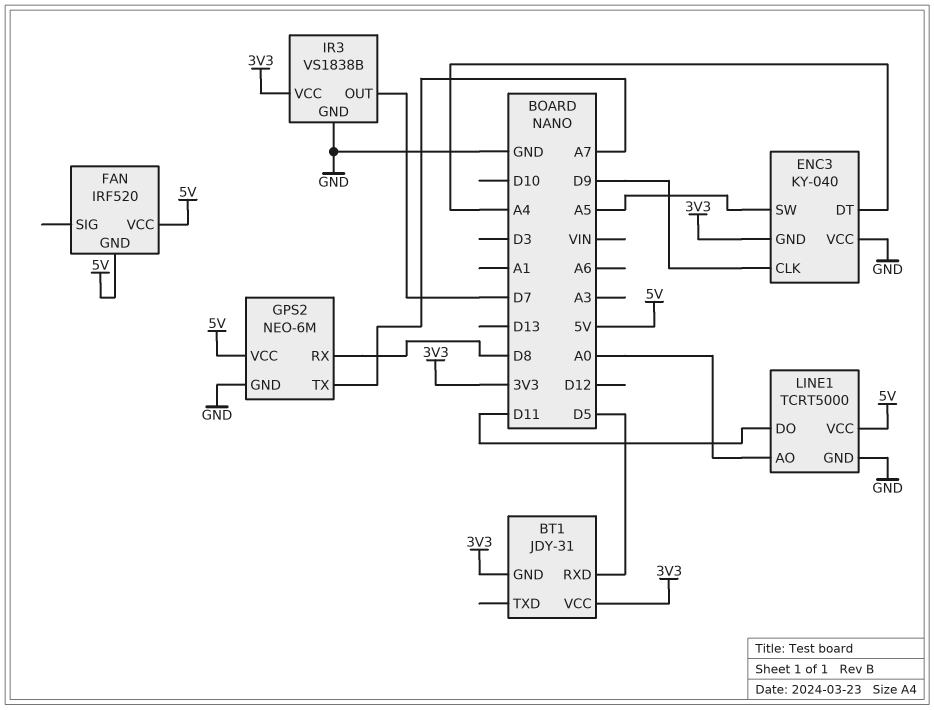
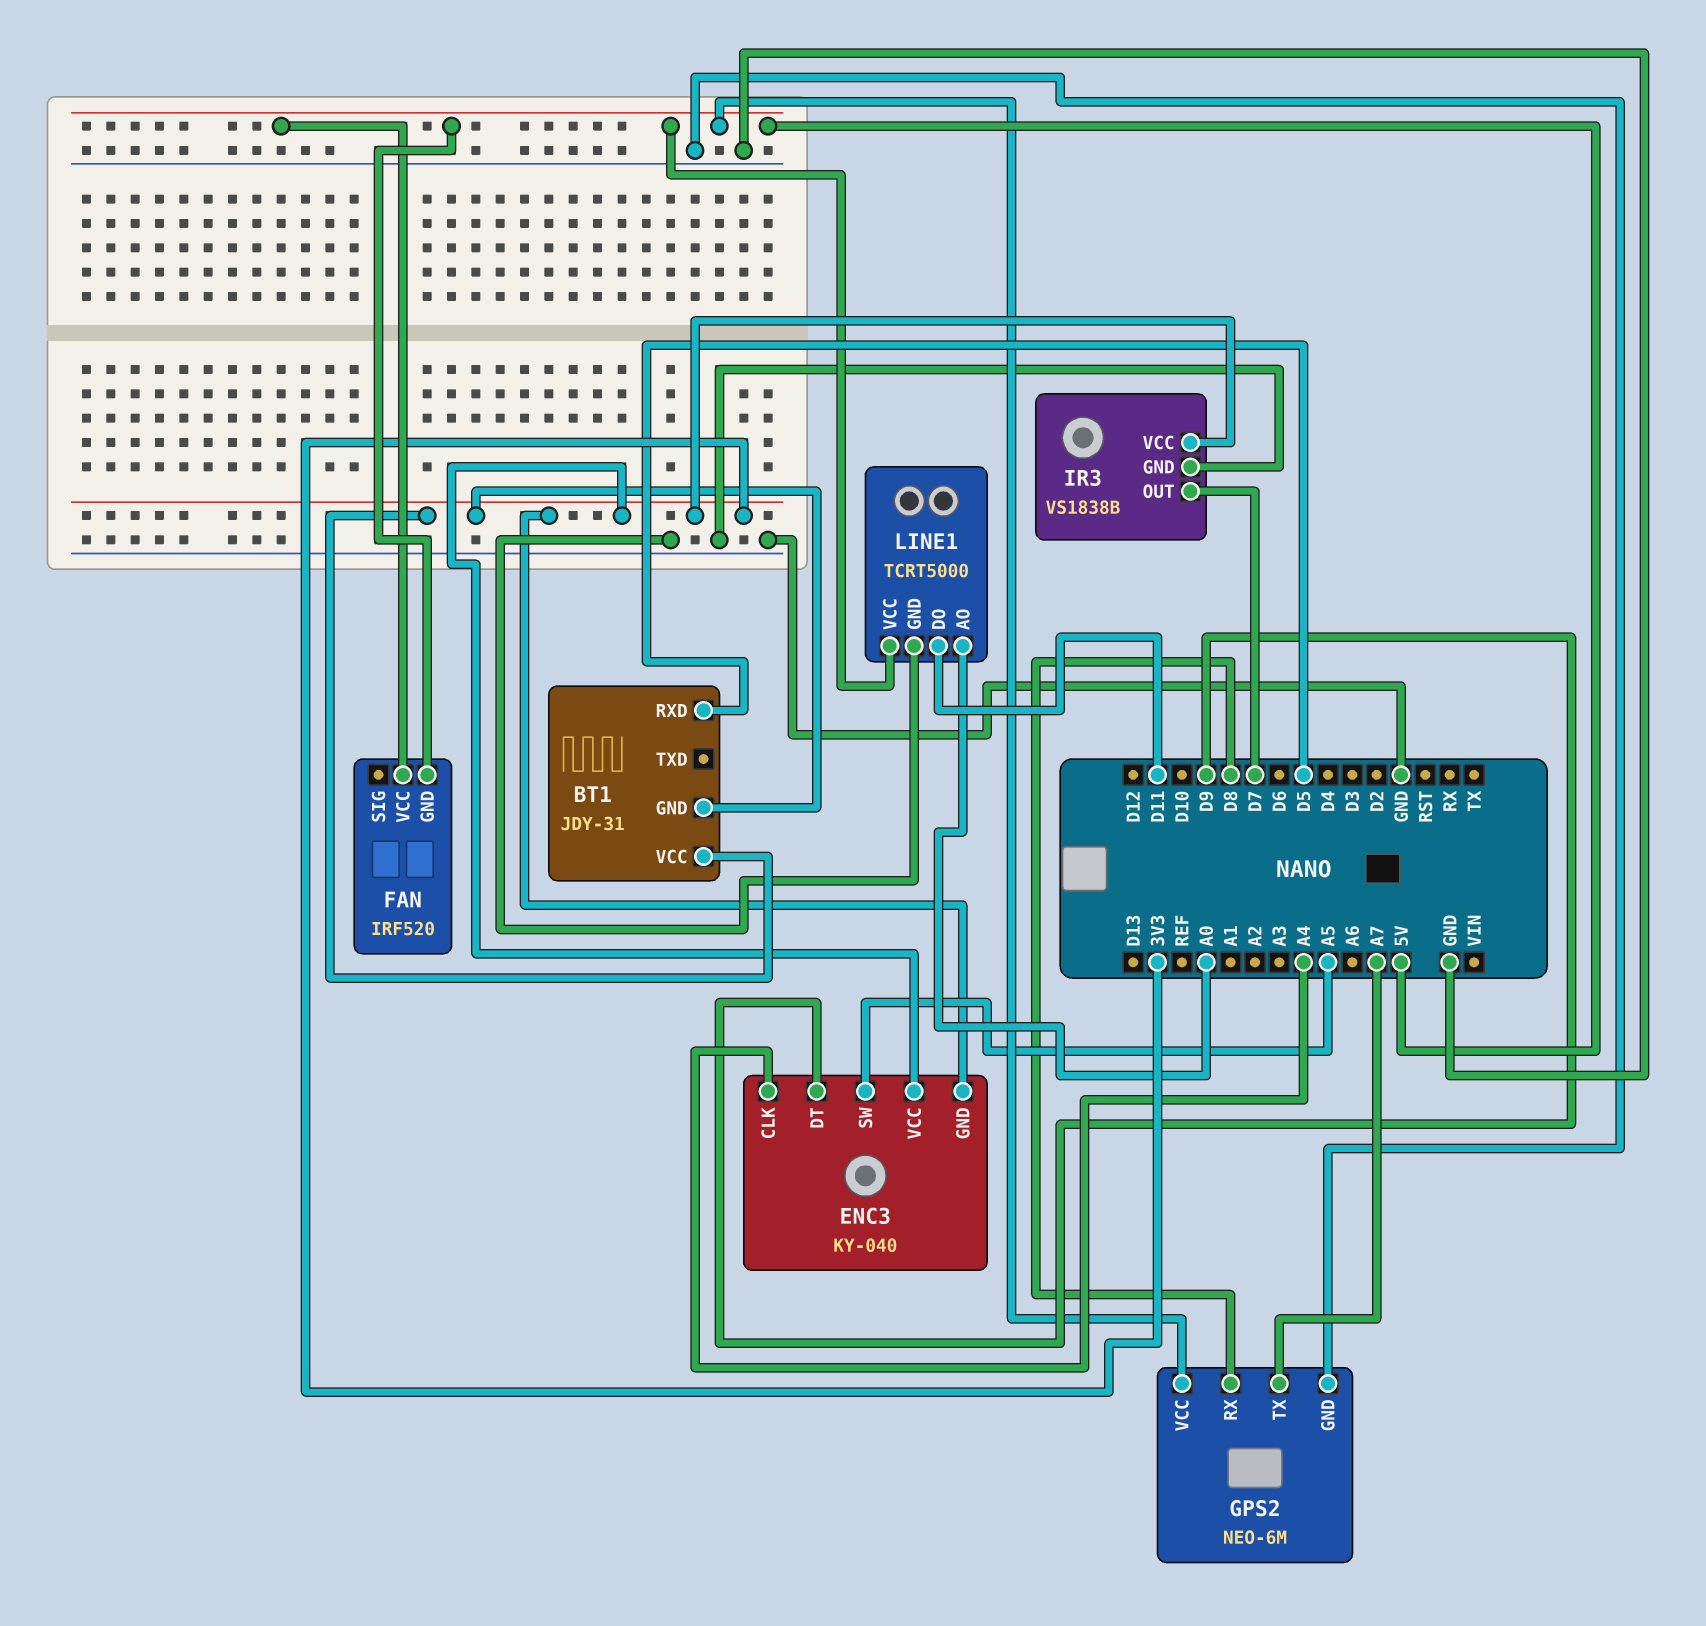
ENC3 pin CLK: D9 -> A4
ENC3 pin DT: A4 -> D9
ENC3 pin VCC: GND -> 3V3

